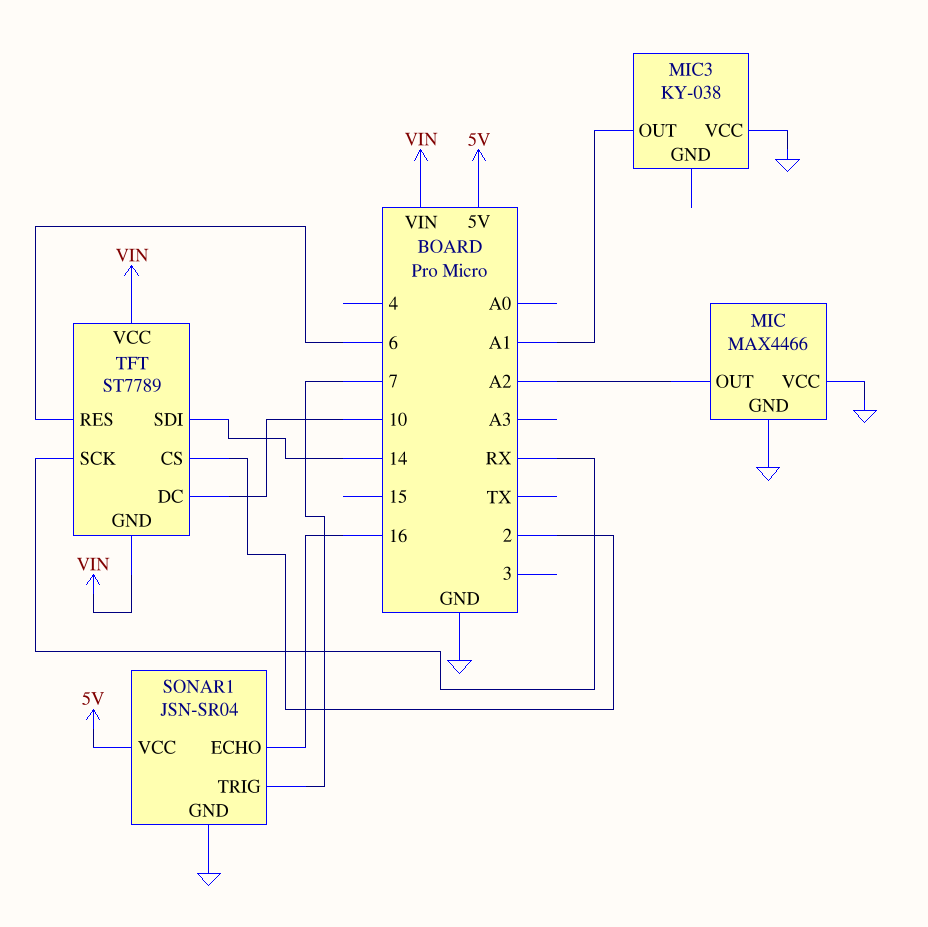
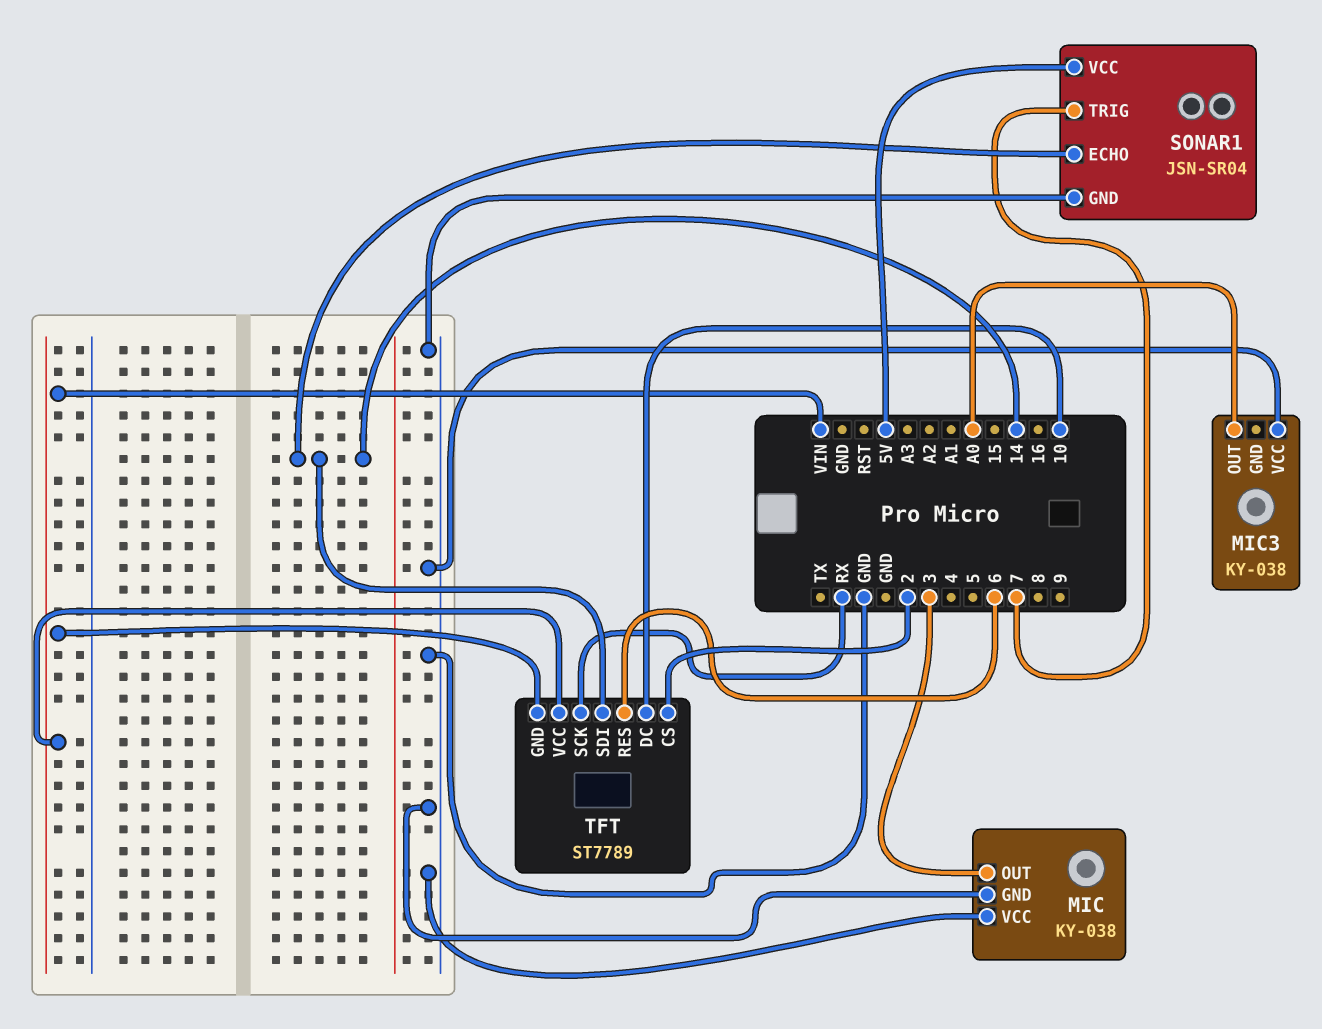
MIC: MAX4466 -> KY-038
MIC pin OUT: A2 -> 3
MIC3 pin OUT: A1 -> A0
SONAR1 pin ECHO: 16 -> 14

